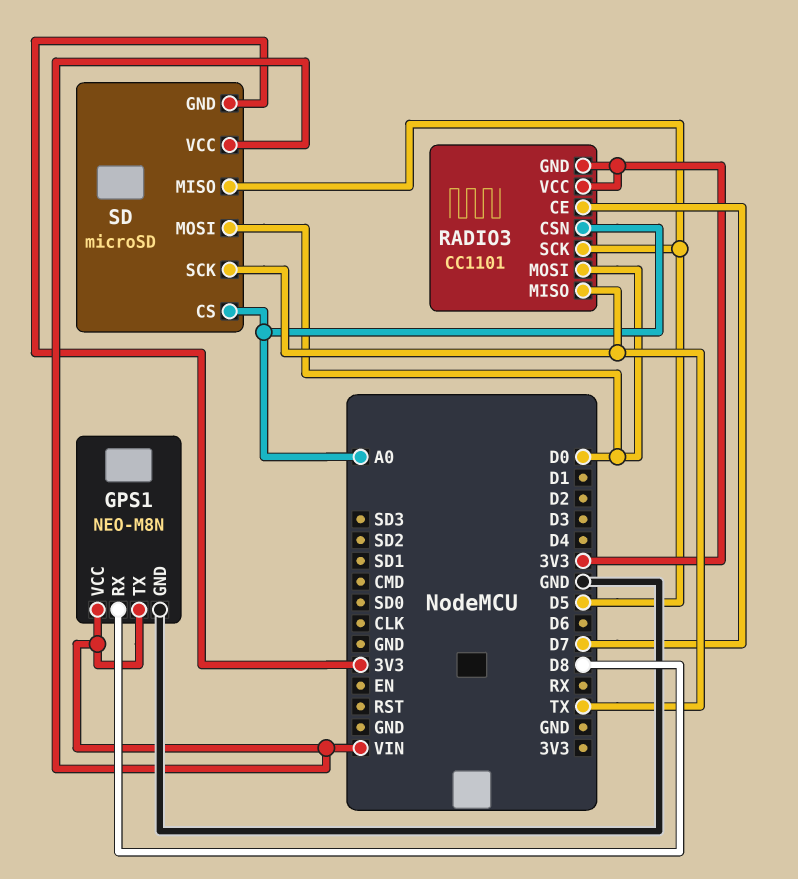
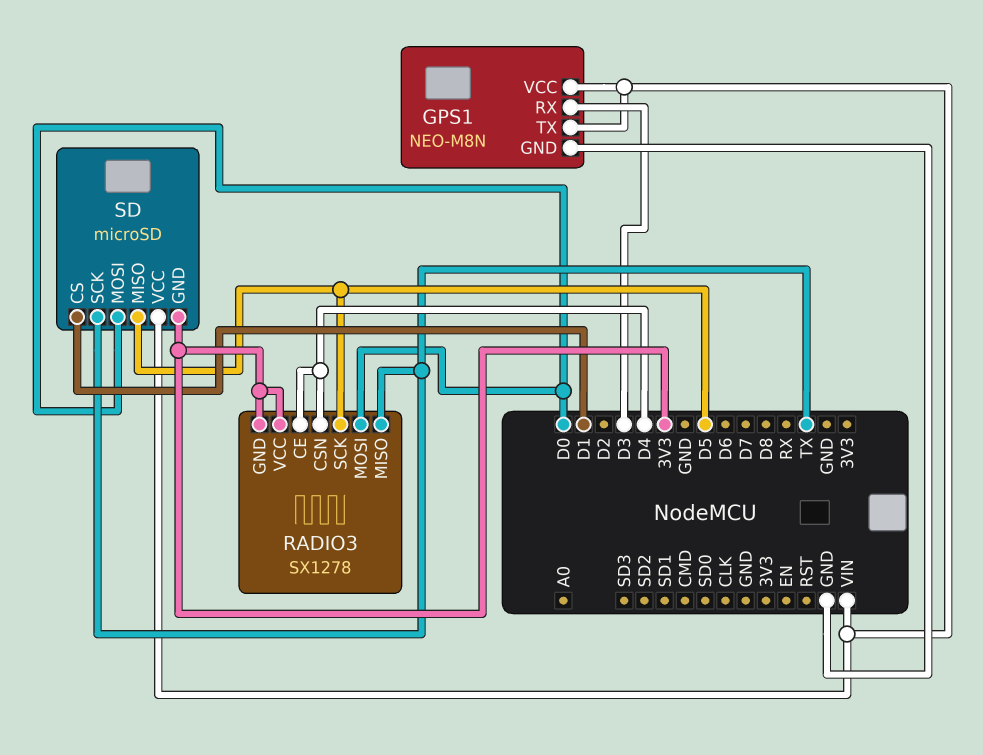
GPS1 pin RX: D8 -> D3
RADIO3: CC1101 -> SX1278
RADIO3 pin CE: D7 -> D4
RADIO3 pin CSN: A0 -> D4
SD pin CS: A0 -> D1

